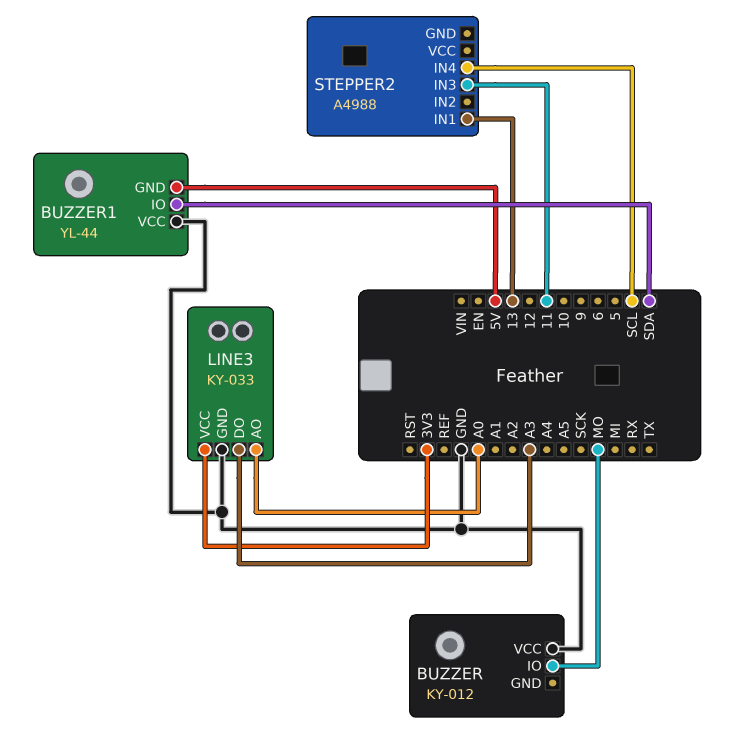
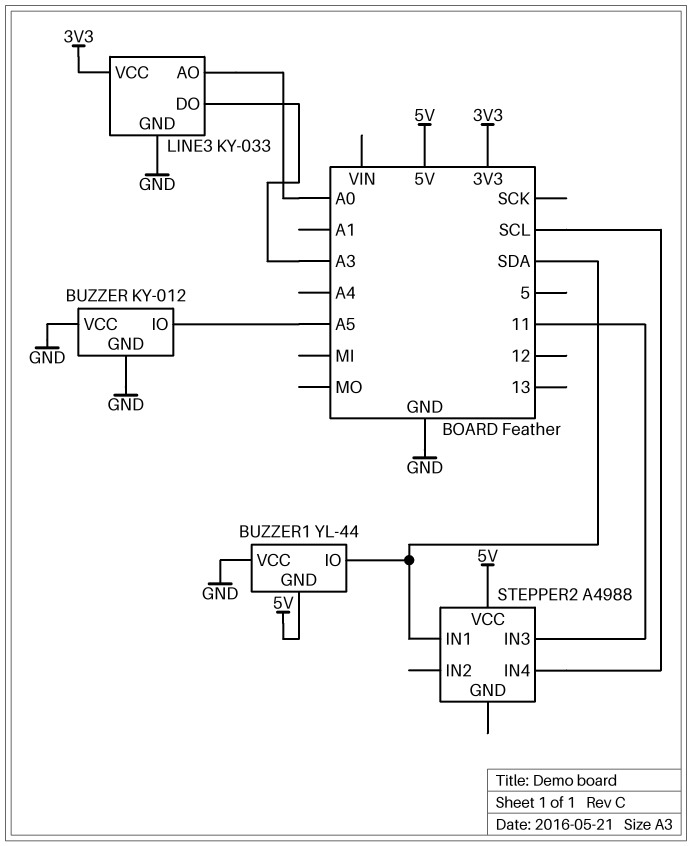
BUZZER pin GND: none -> GND
BUZZER pin IO: MO -> A5
STEPPER2 pin IN1: 13 -> SDA
STEPPER2 pin VCC: none -> 5V

